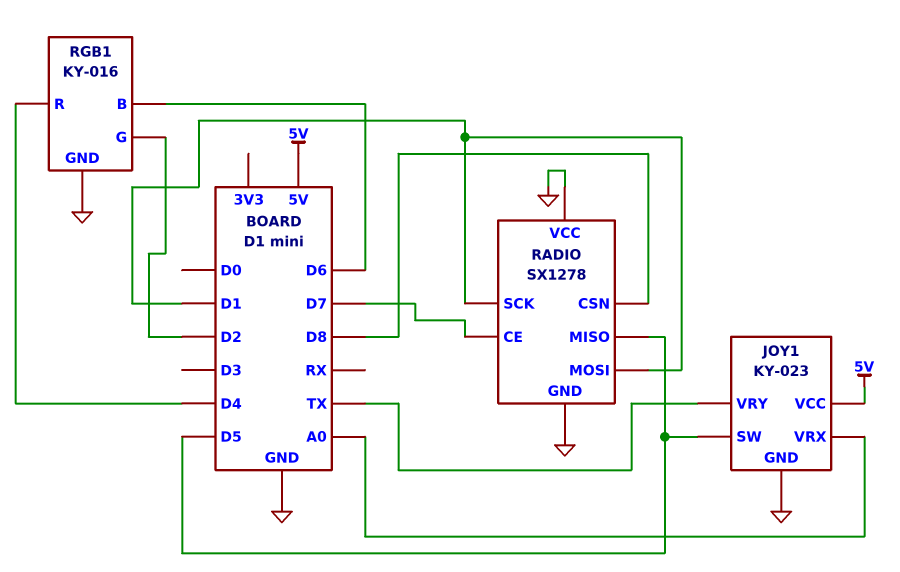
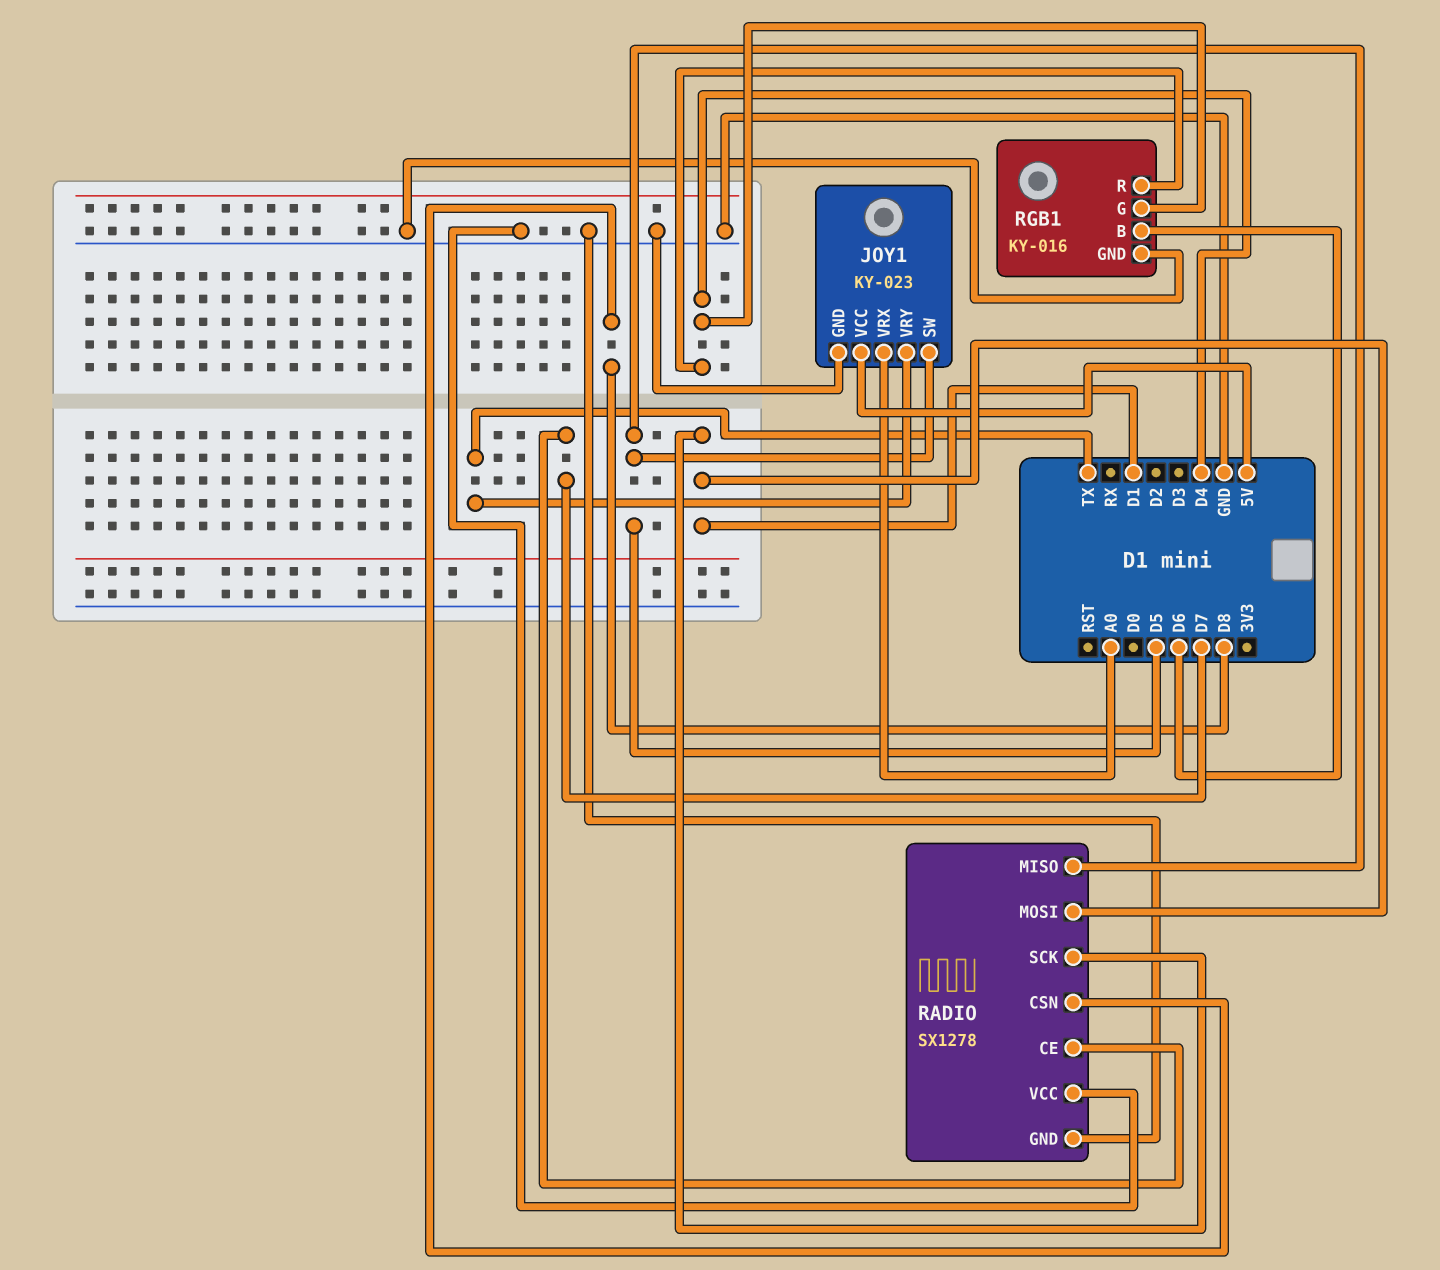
RGB1 pin G: D2 -> D4

